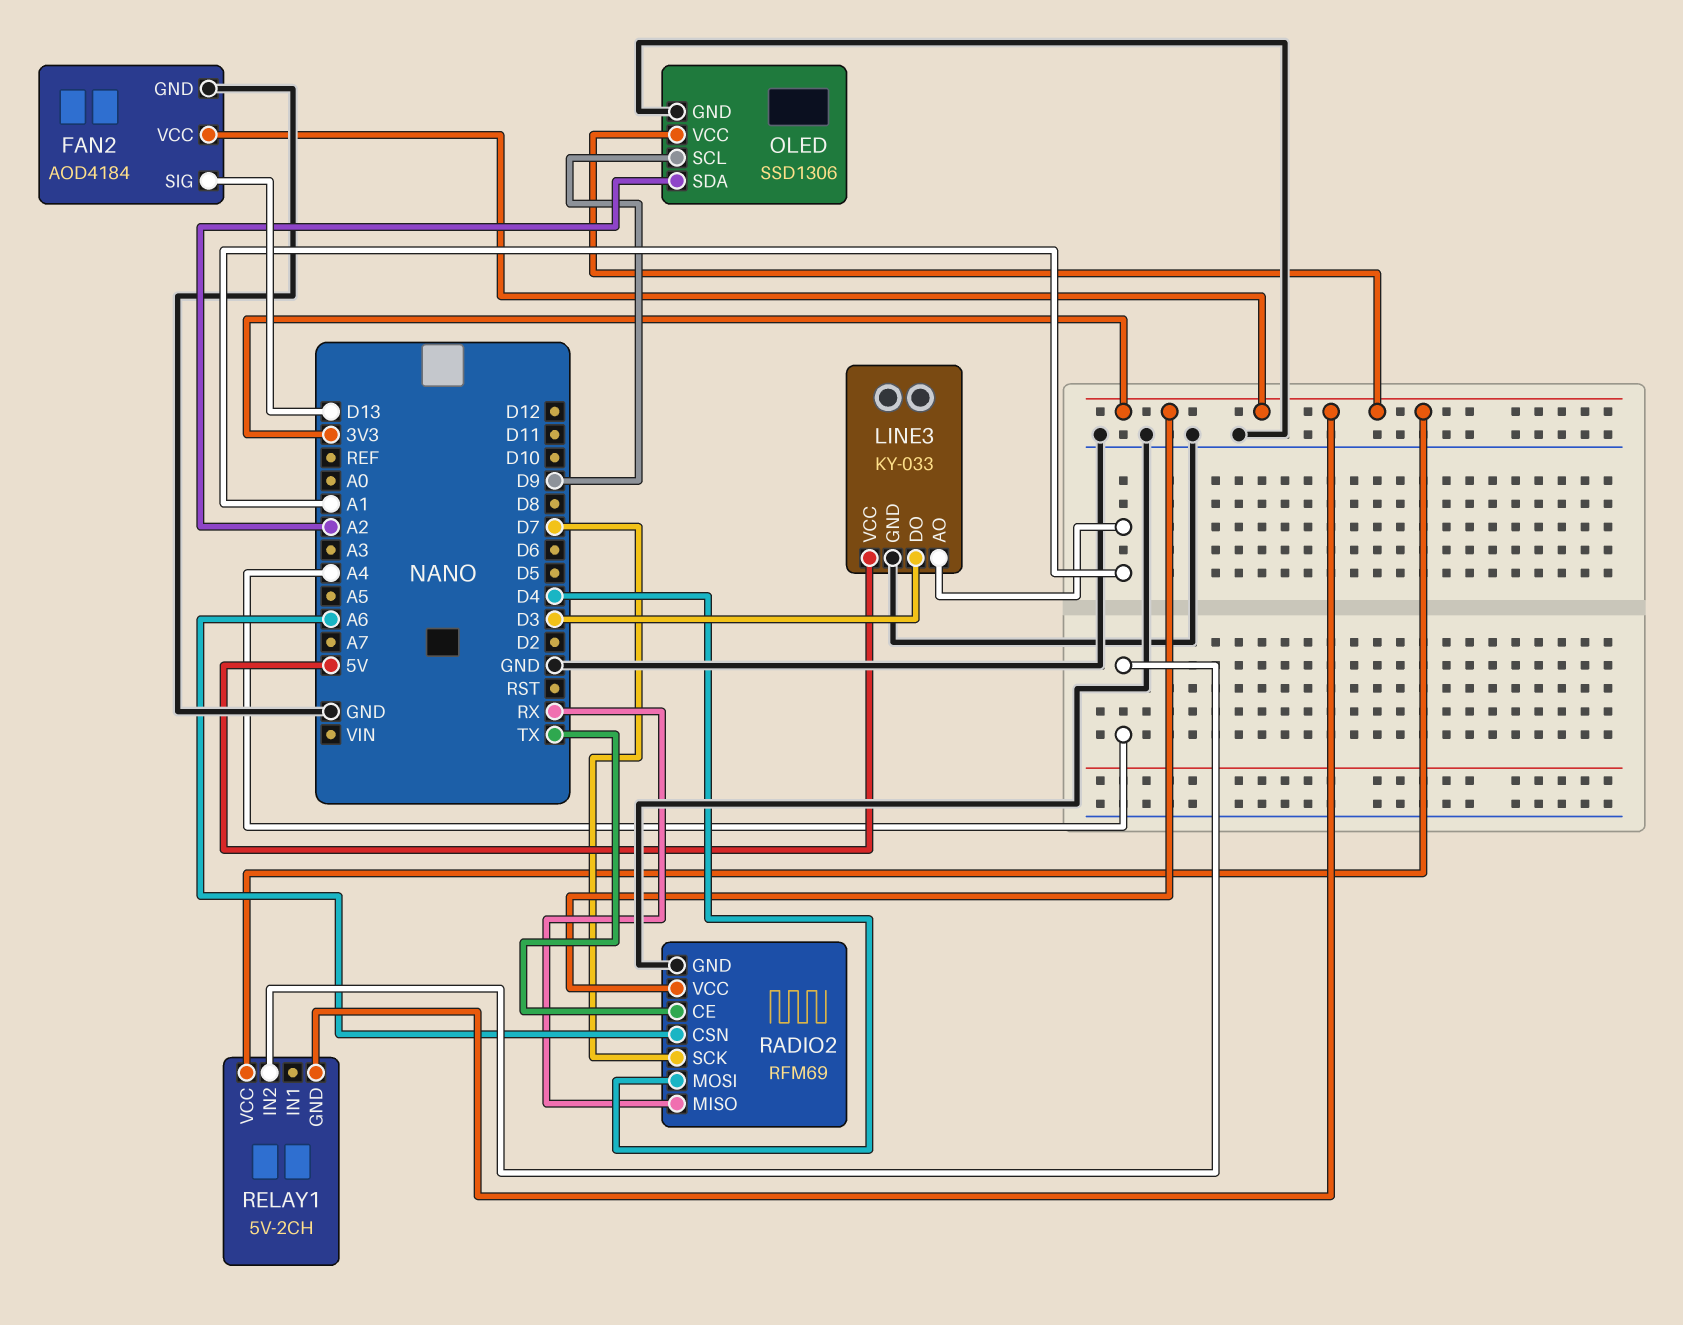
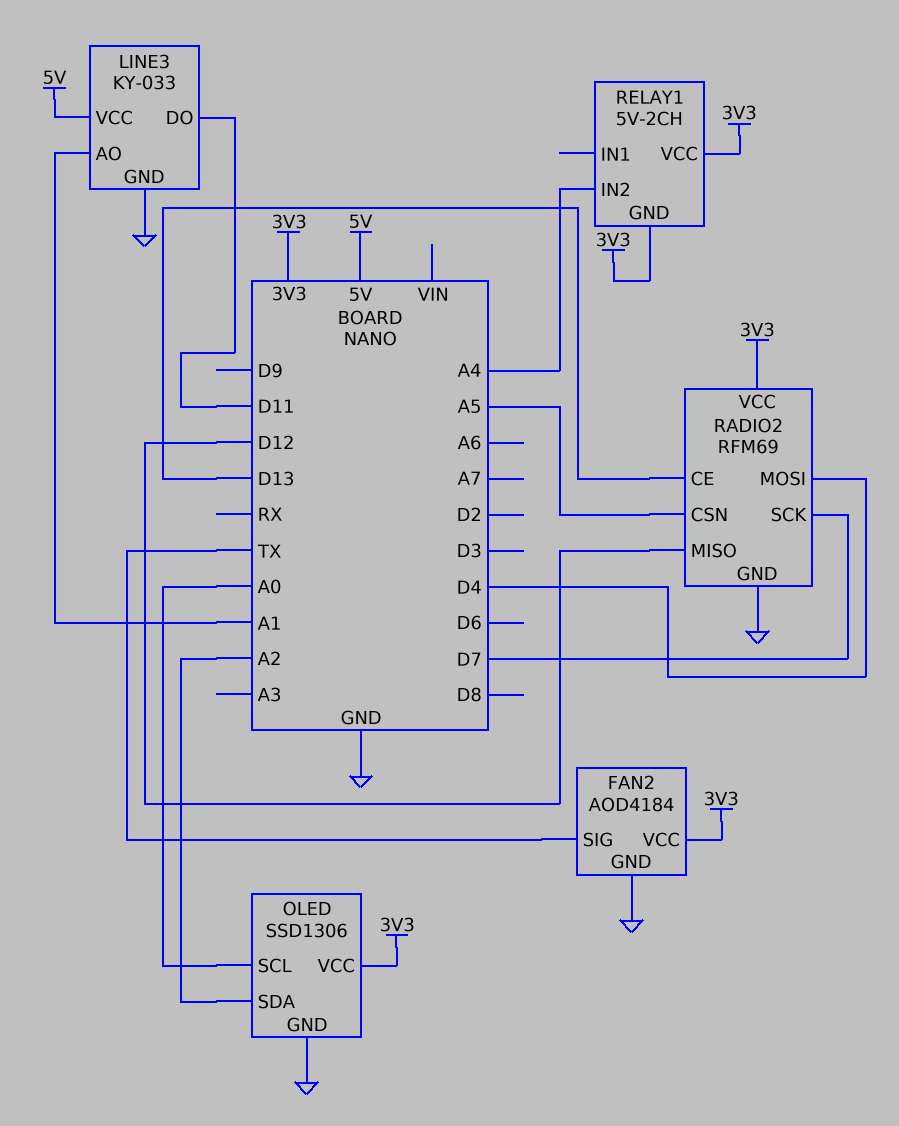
FAN2 pin SIG: D13 -> TX
LINE3 pin DO: D3 -> D11
OLED pin SCL: D9 -> A0
RADIO2 pin CE: TX -> D13
RADIO2 pin CSN: A6 -> A5
RADIO2 pin MISO: RX -> D12

